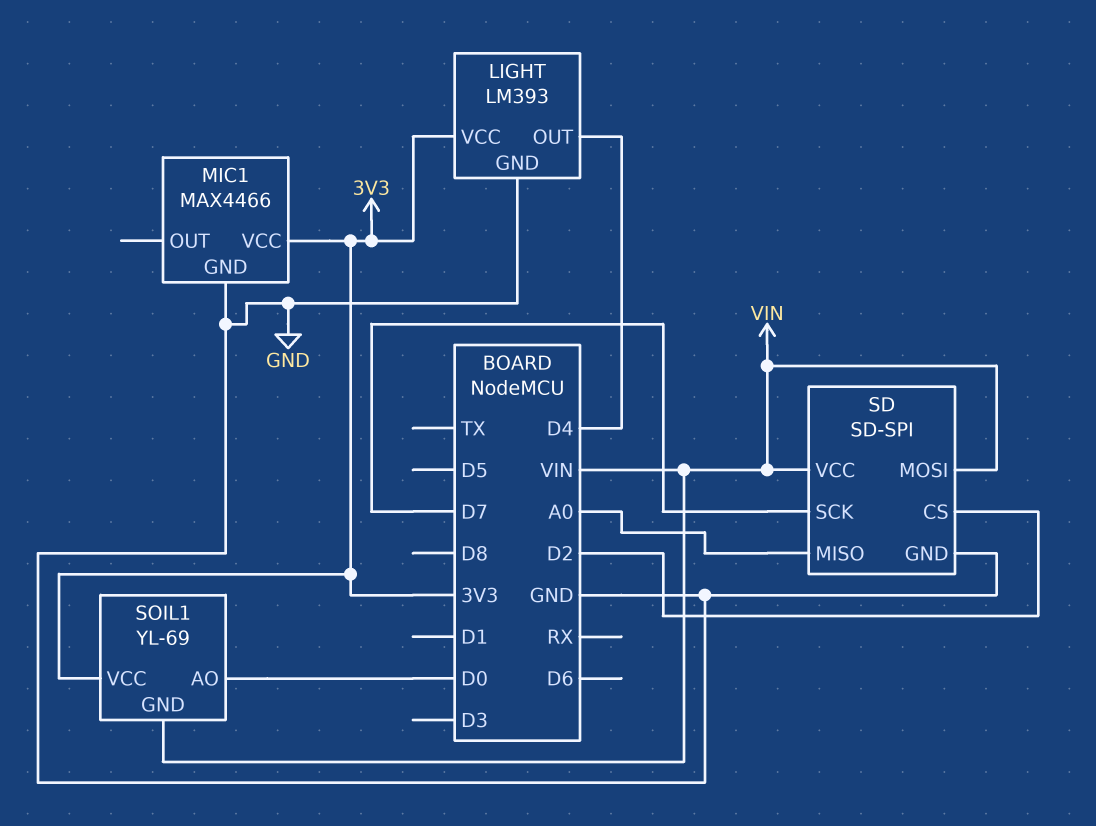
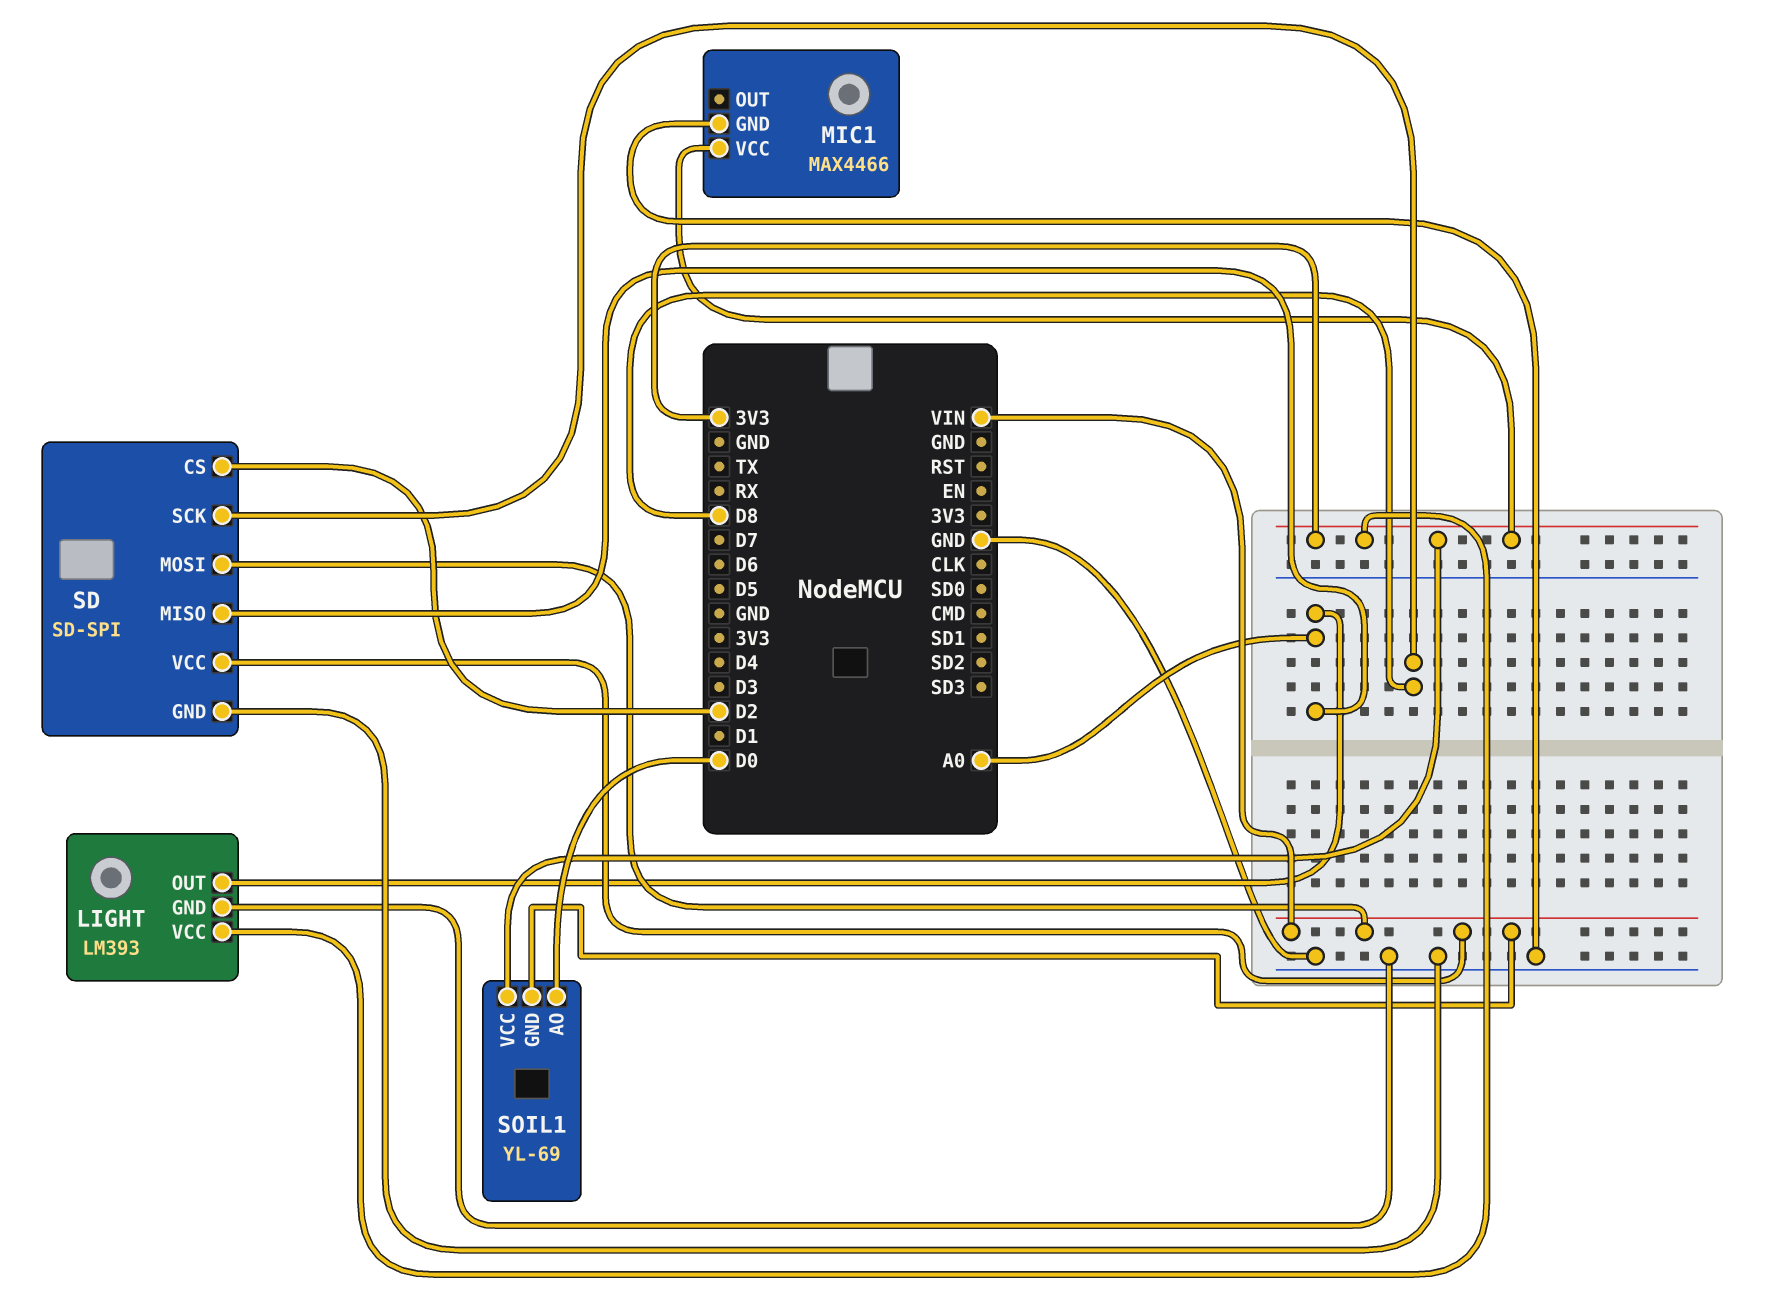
LIGHT pin OUT: D4 -> A0
SD pin SCK: D7 -> D8

